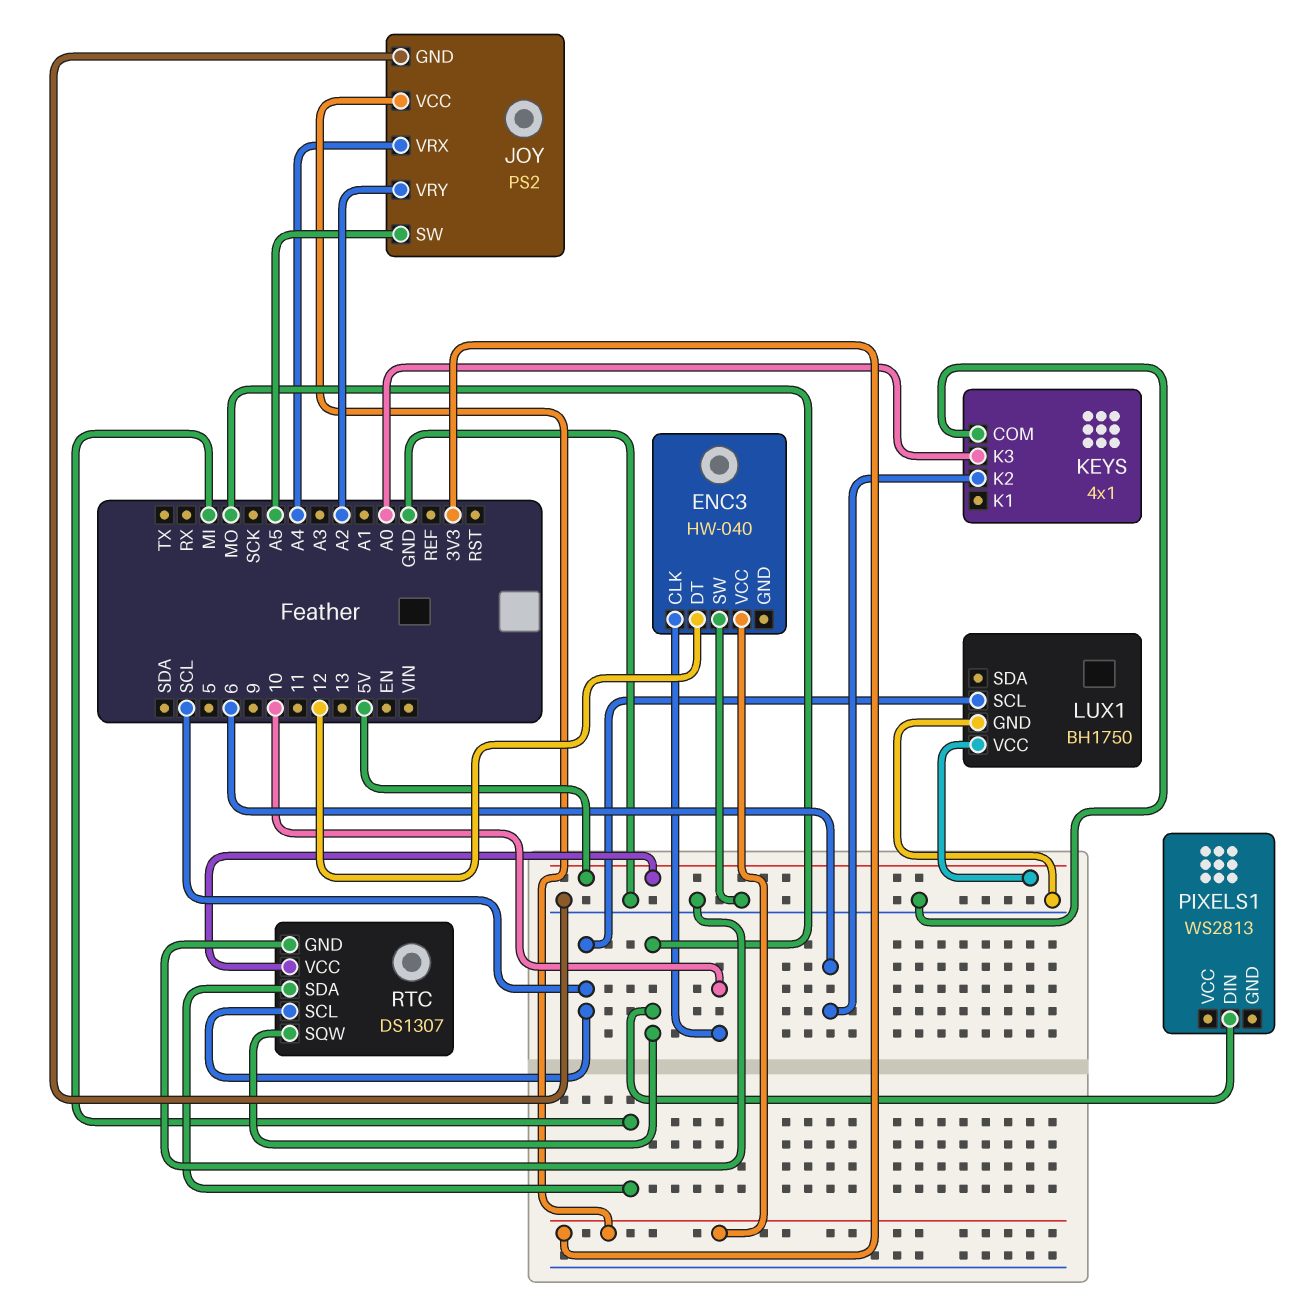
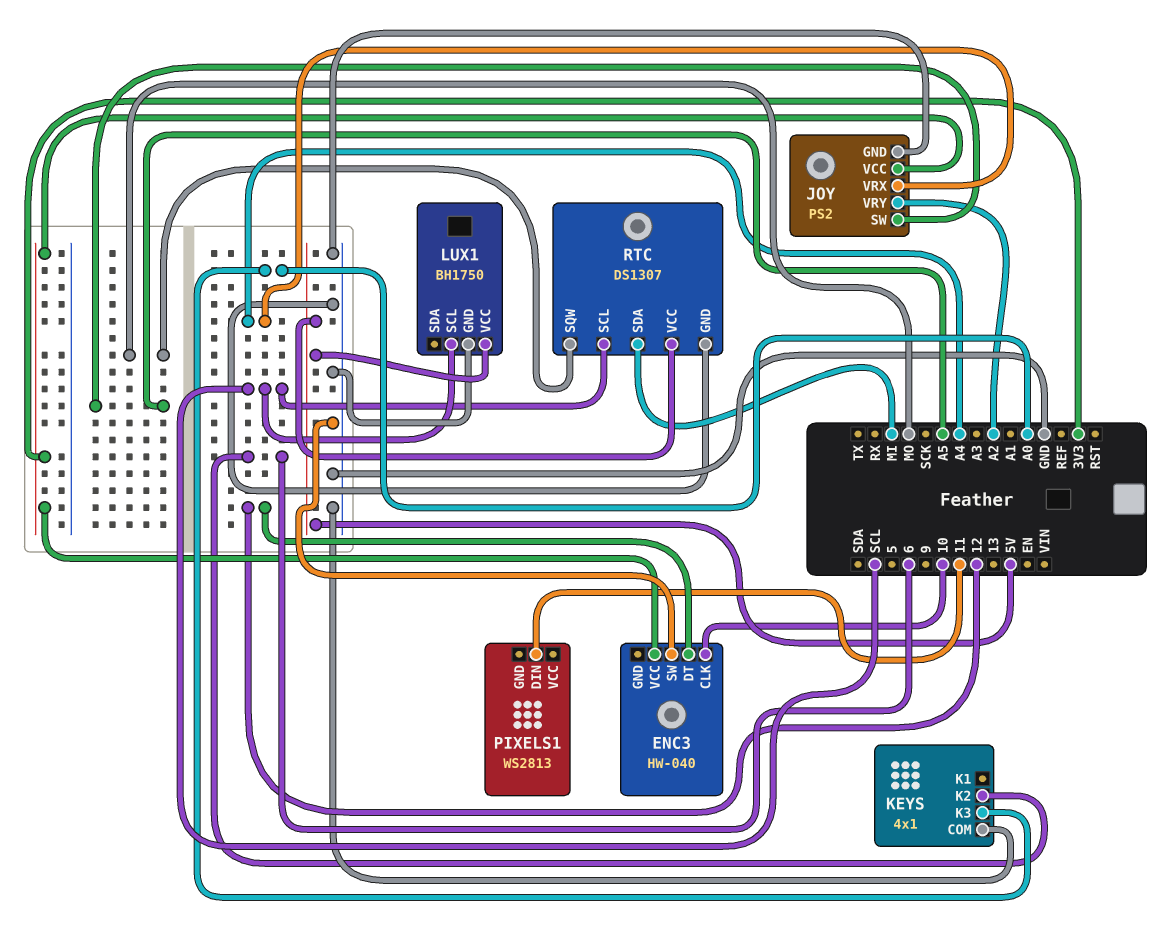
PIXELS1 pin DIN: MO -> 11

